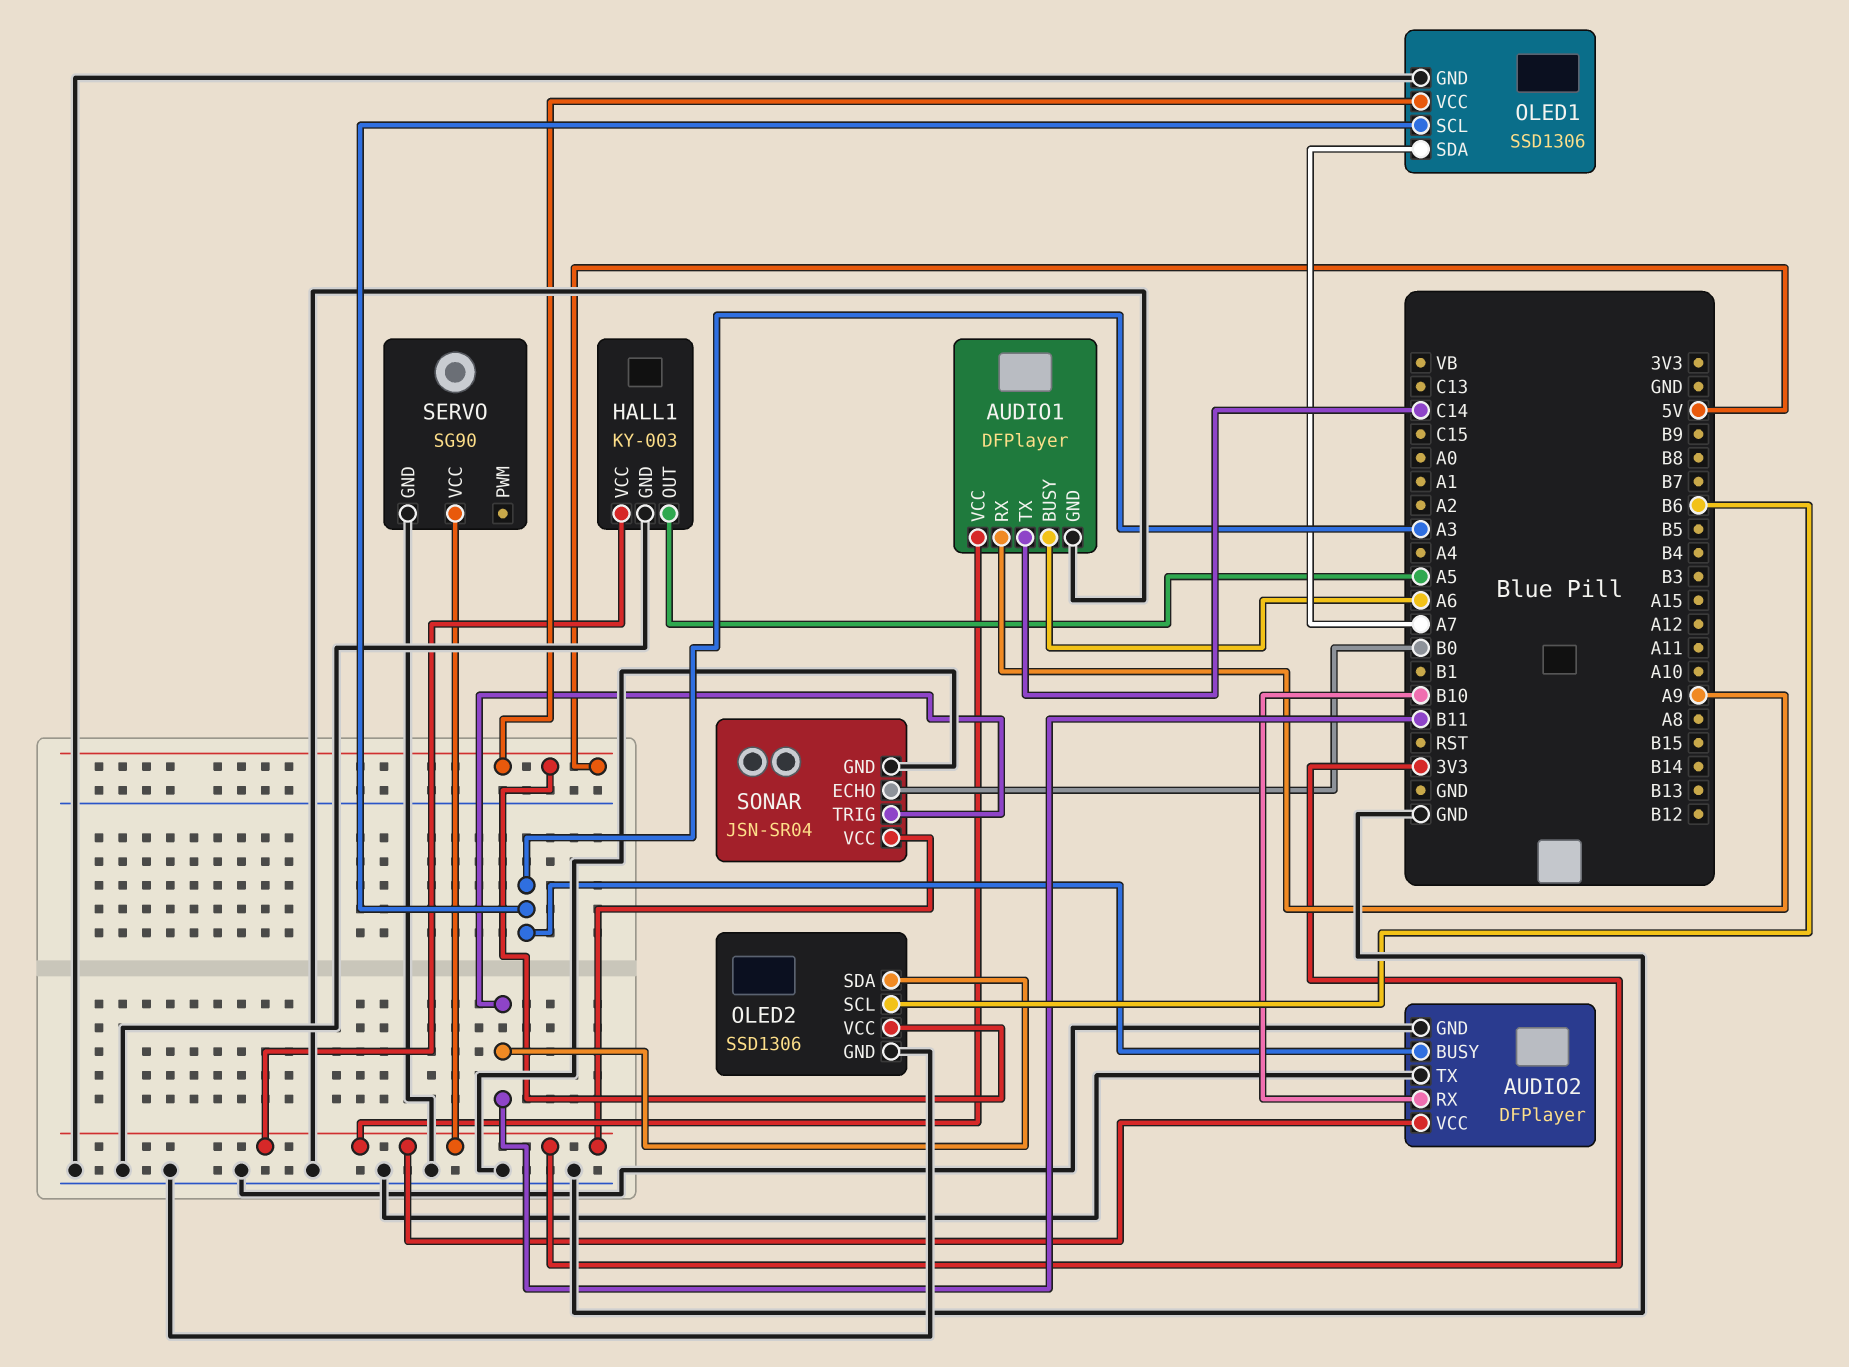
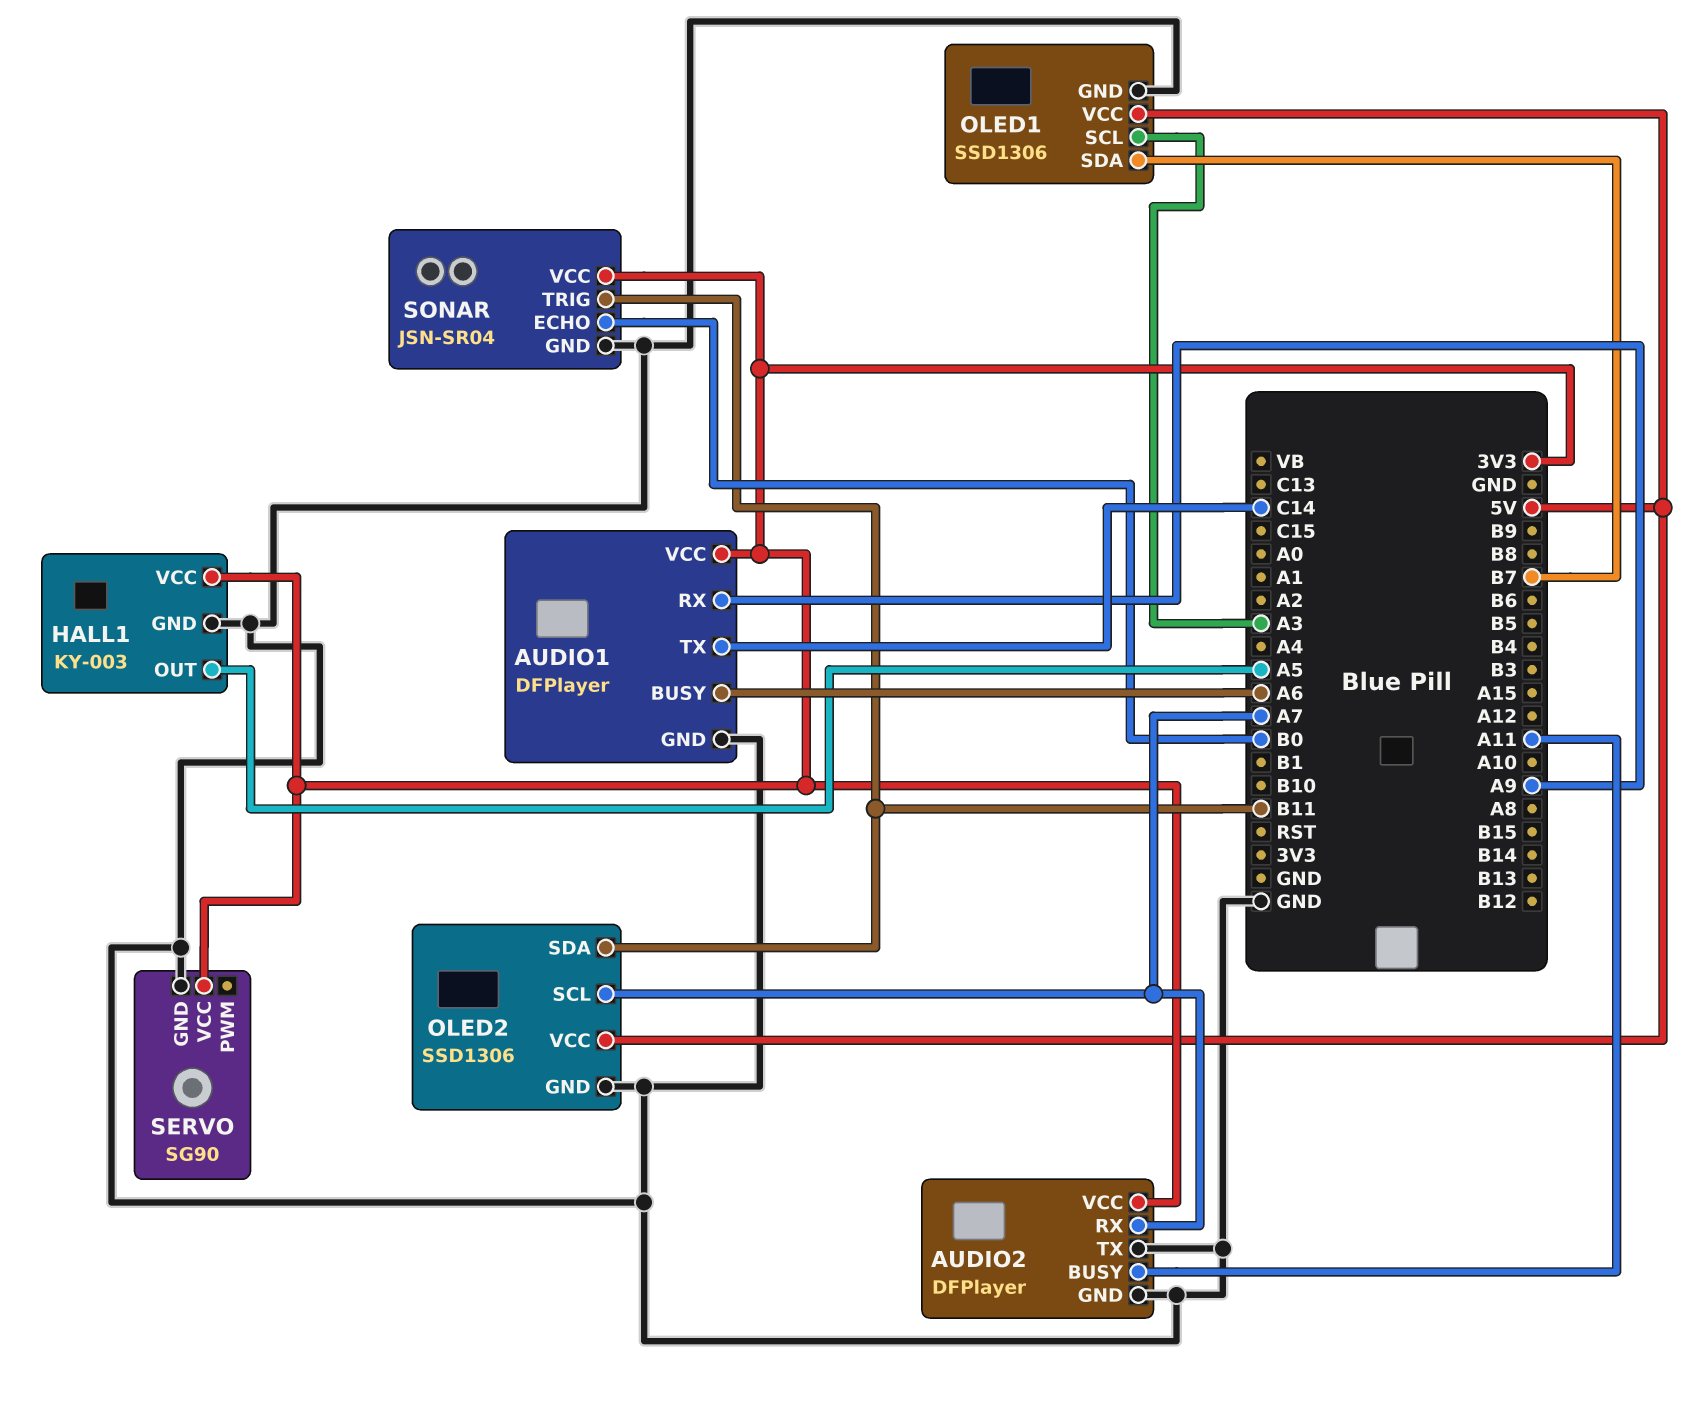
AUDIO2 pin BUSY: A3 -> A11
AUDIO2 pin RX: B10 -> A7
OLED1 pin SDA: A7 -> B7
OLED2 pin SCL: B6 -> A7

